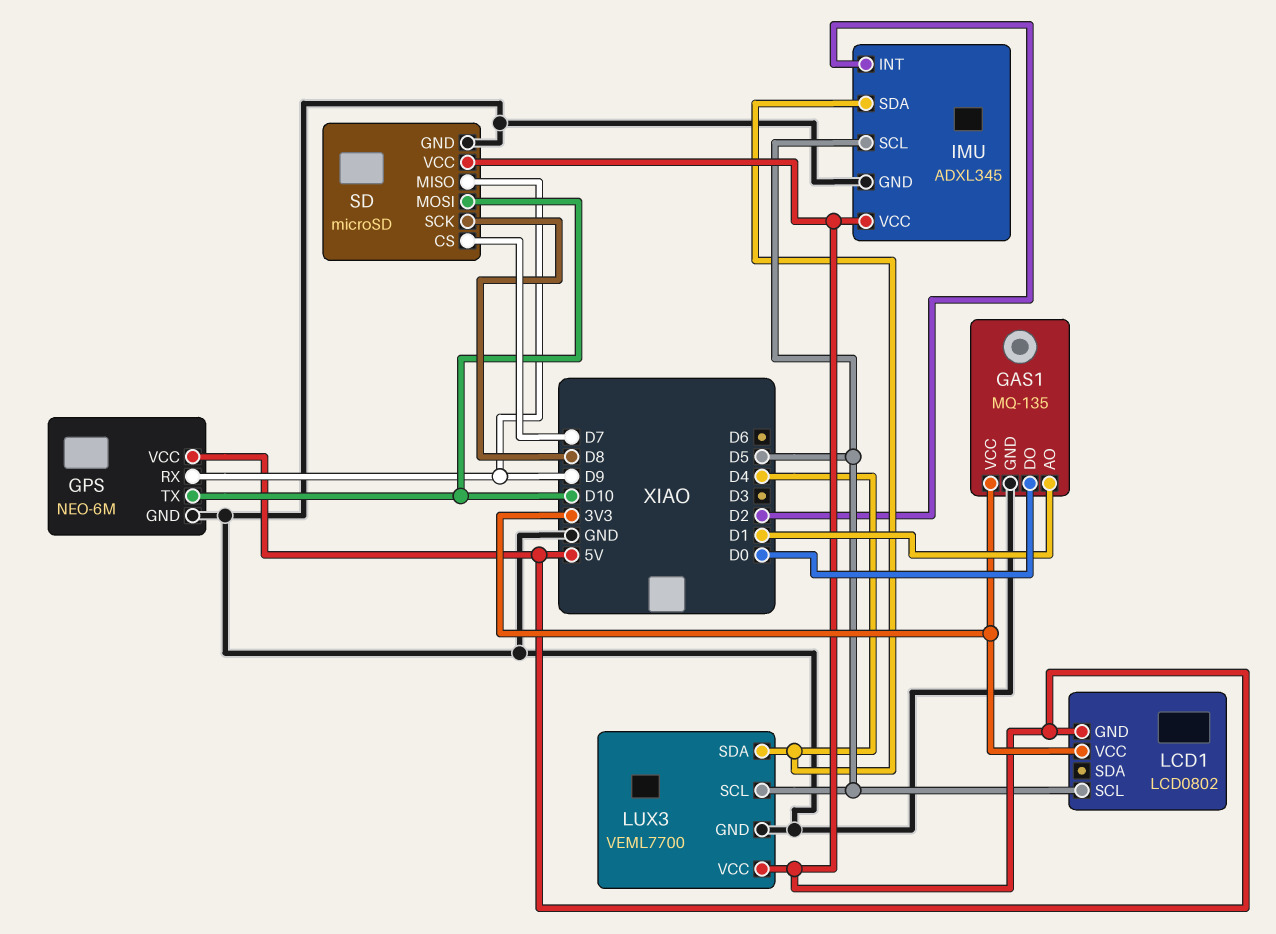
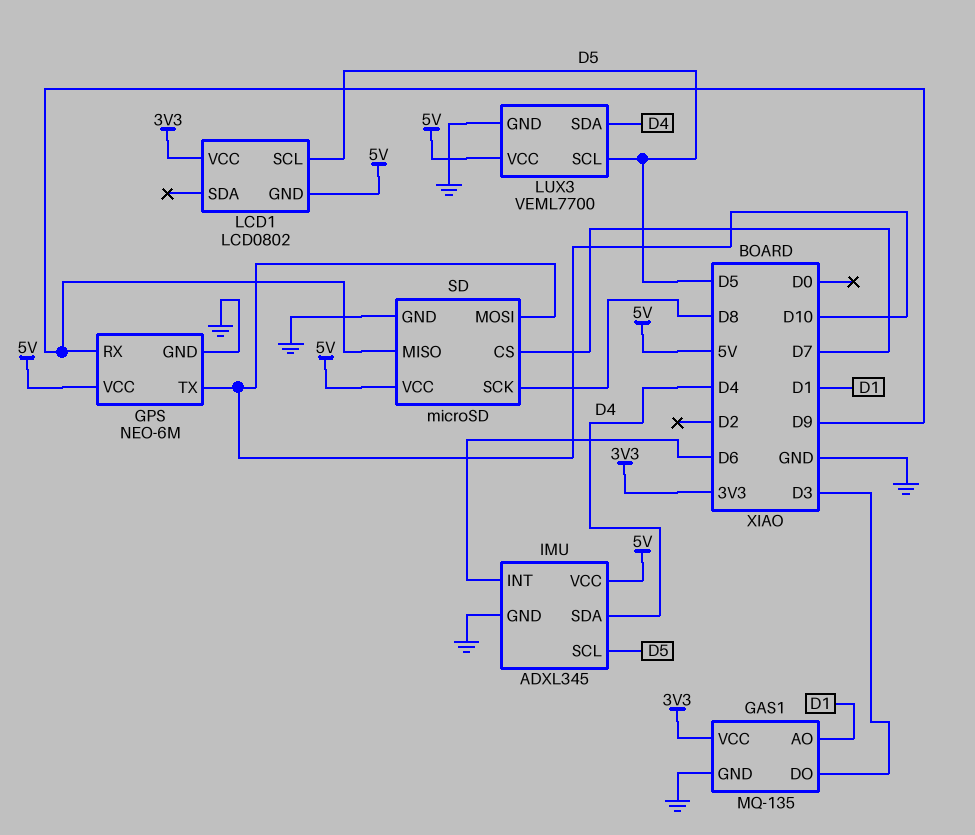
GAS1 pin DO: D0 -> D3
IMU pin INT: D2 -> D6

